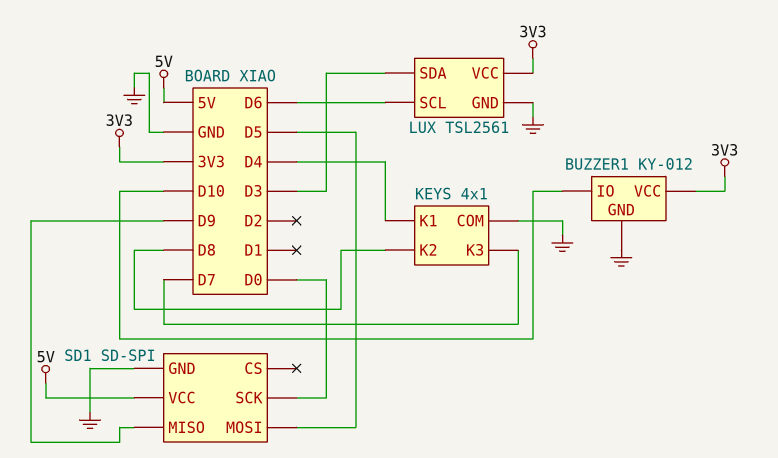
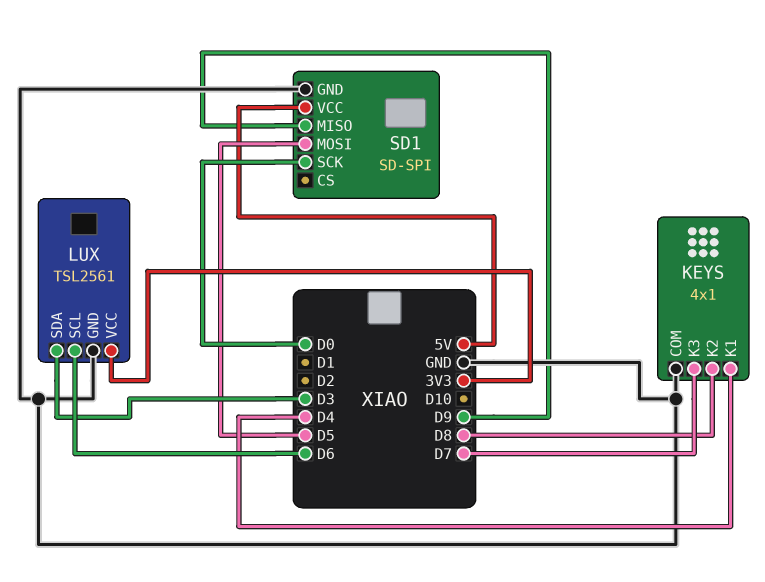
BUZZER1: KY-012 -> none
BUZZER1 pin GND: GND -> none
BUZZER1 pin IO: D10 -> none
BUZZER1 pin VCC: 3V3 -> none

